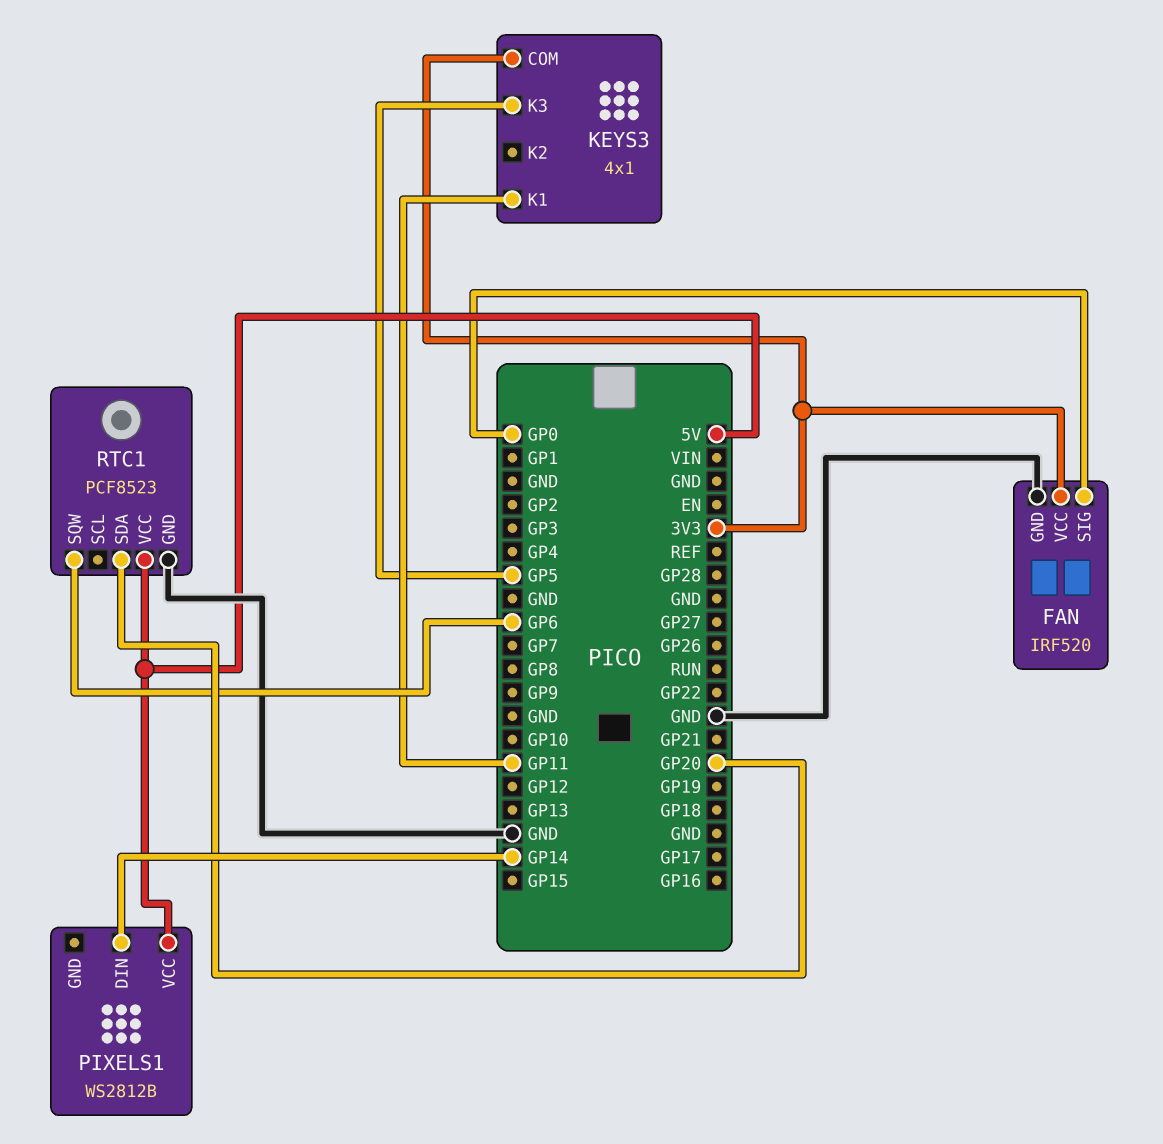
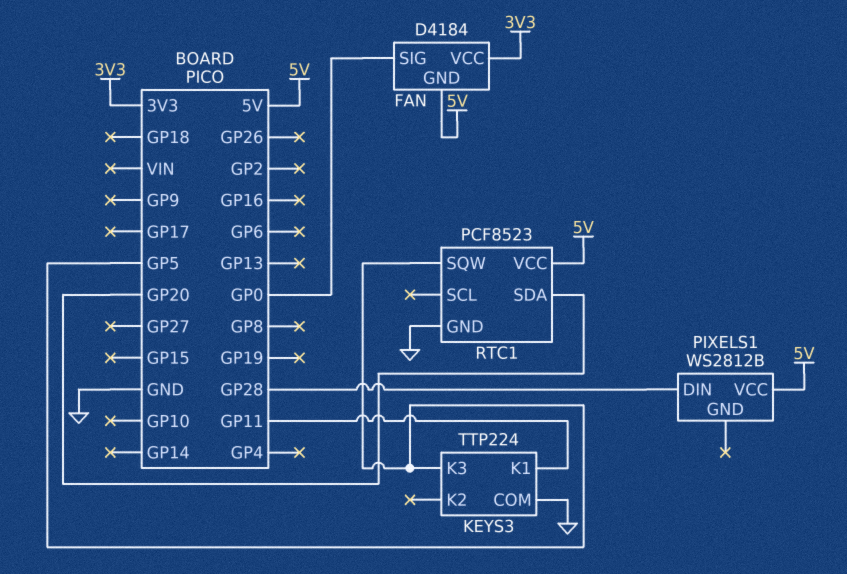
FAN: IRF520 -> D4184
FAN pin GND: GND -> 5V
KEYS3: 4x1 -> TTP224
KEYS3 pin COM: 3V3 -> GND
PIXELS1 pin DIN: GP14 -> GP28
RTC1 pin SQW: GP6 -> GP5

